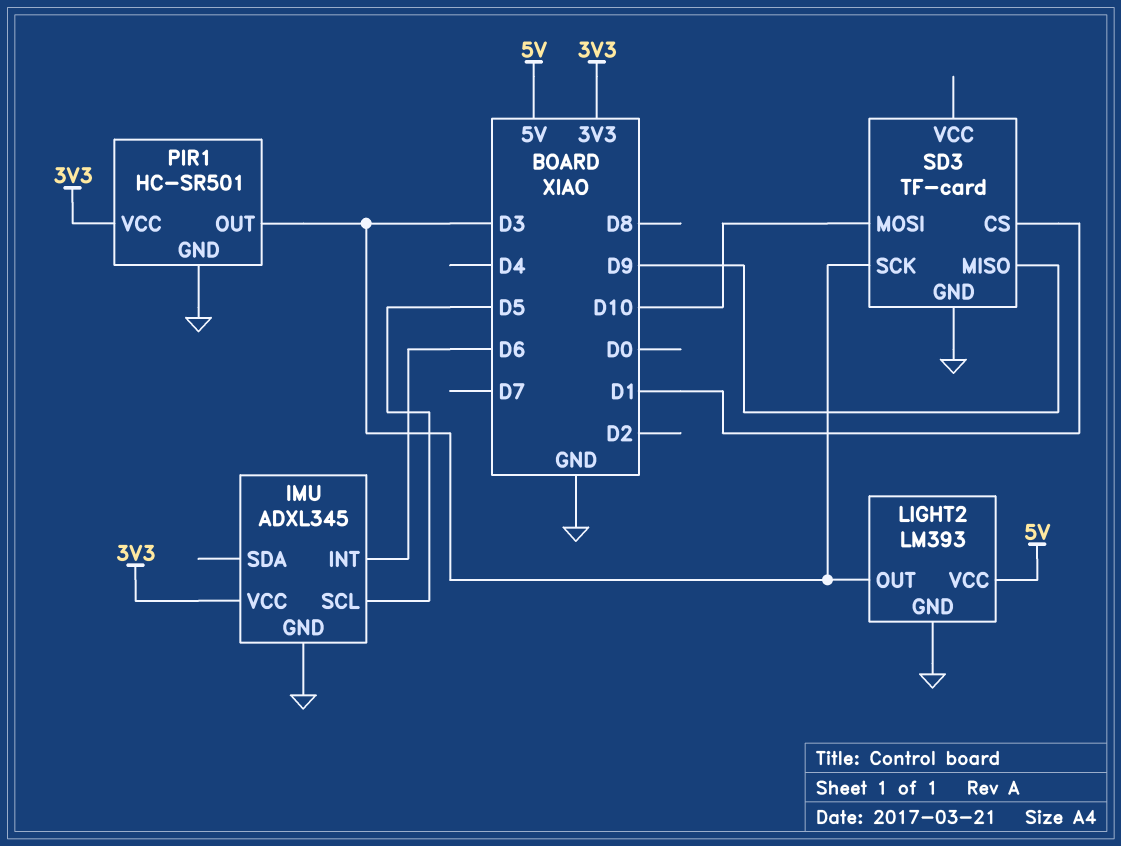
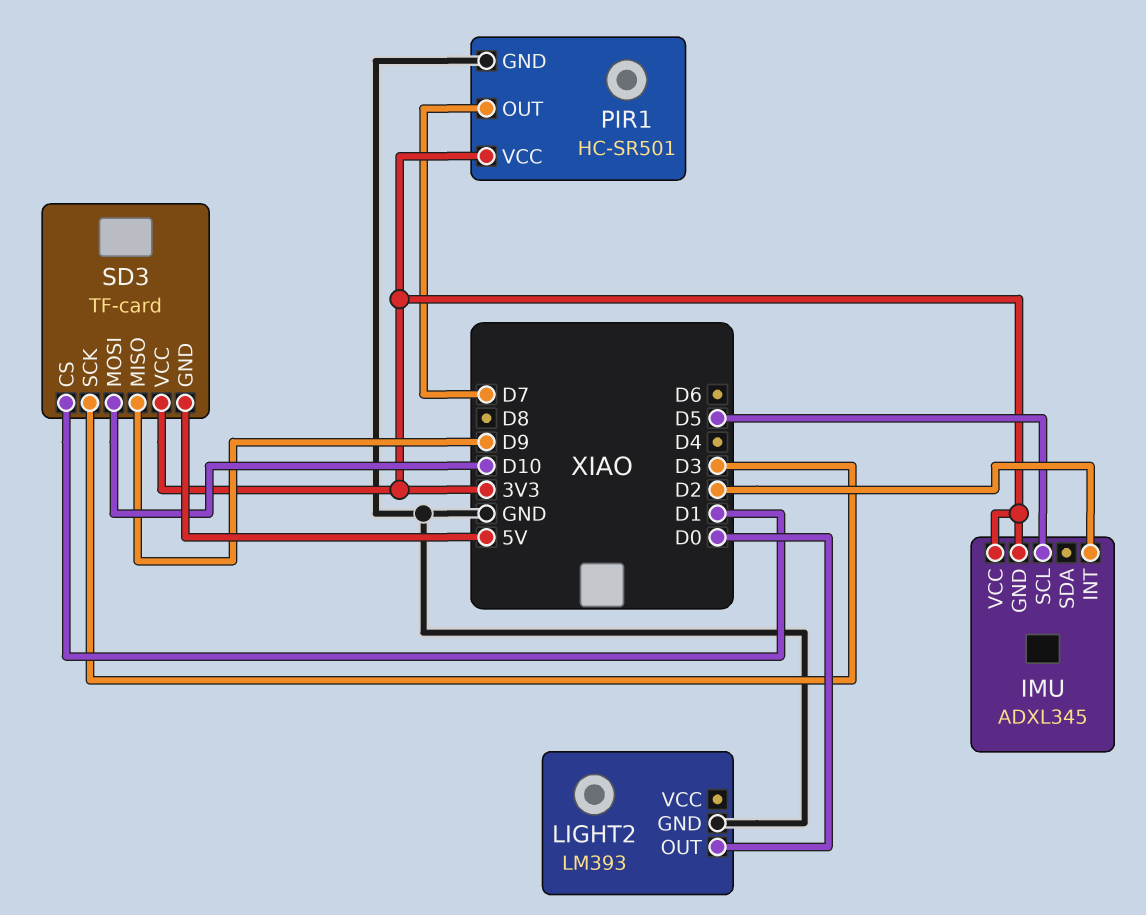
IMU pin GND: GND -> 3V3
IMU pin INT: D6 -> D2
LIGHT2 pin OUT: D3 -> D0
LIGHT2 pin VCC: 5V -> none
PIR1 pin OUT: D3 -> D7
SD3 pin GND: GND -> 5V
SD3 pin VCC: none -> 3V3

